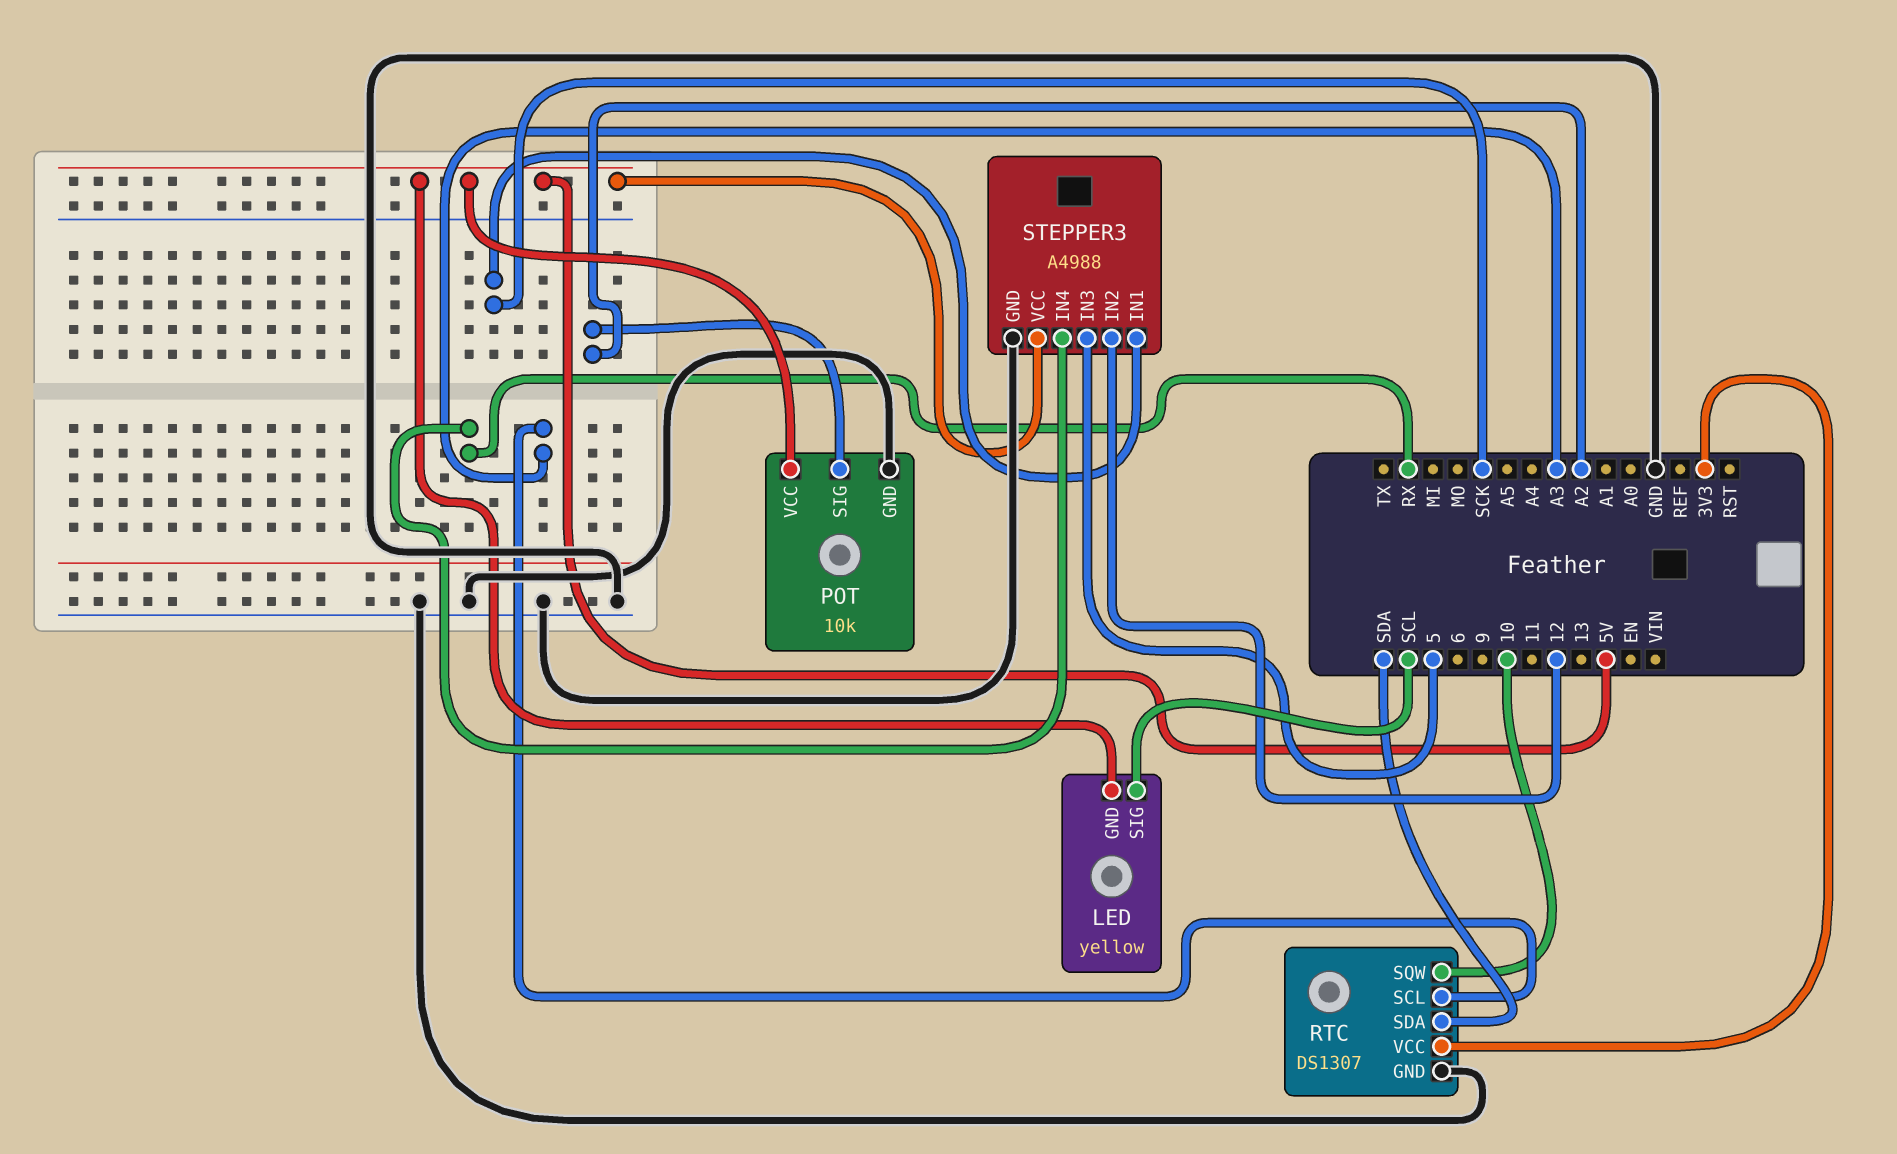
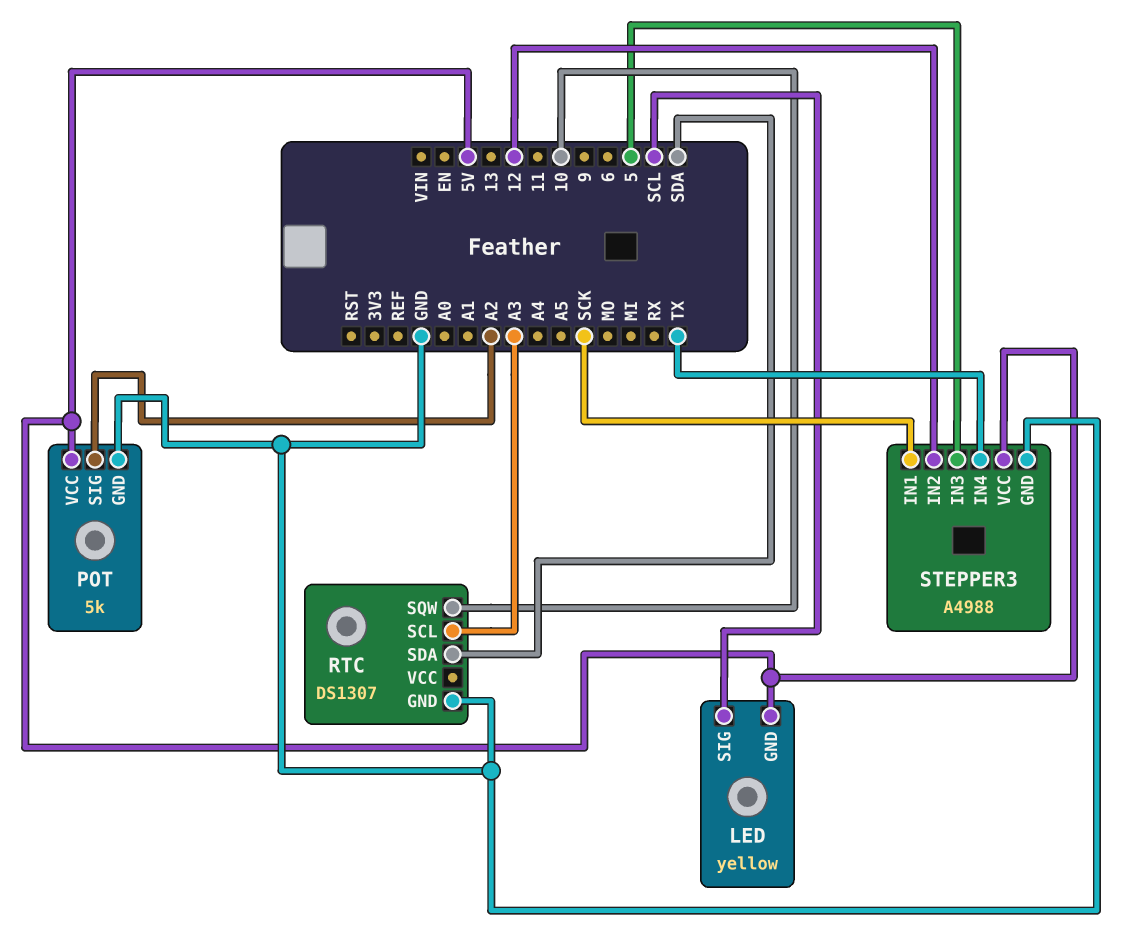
POT: 10k -> 5k
RTC pin VCC: 3V3 -> none
STEPPER3 pin IN4: RX -> TX

